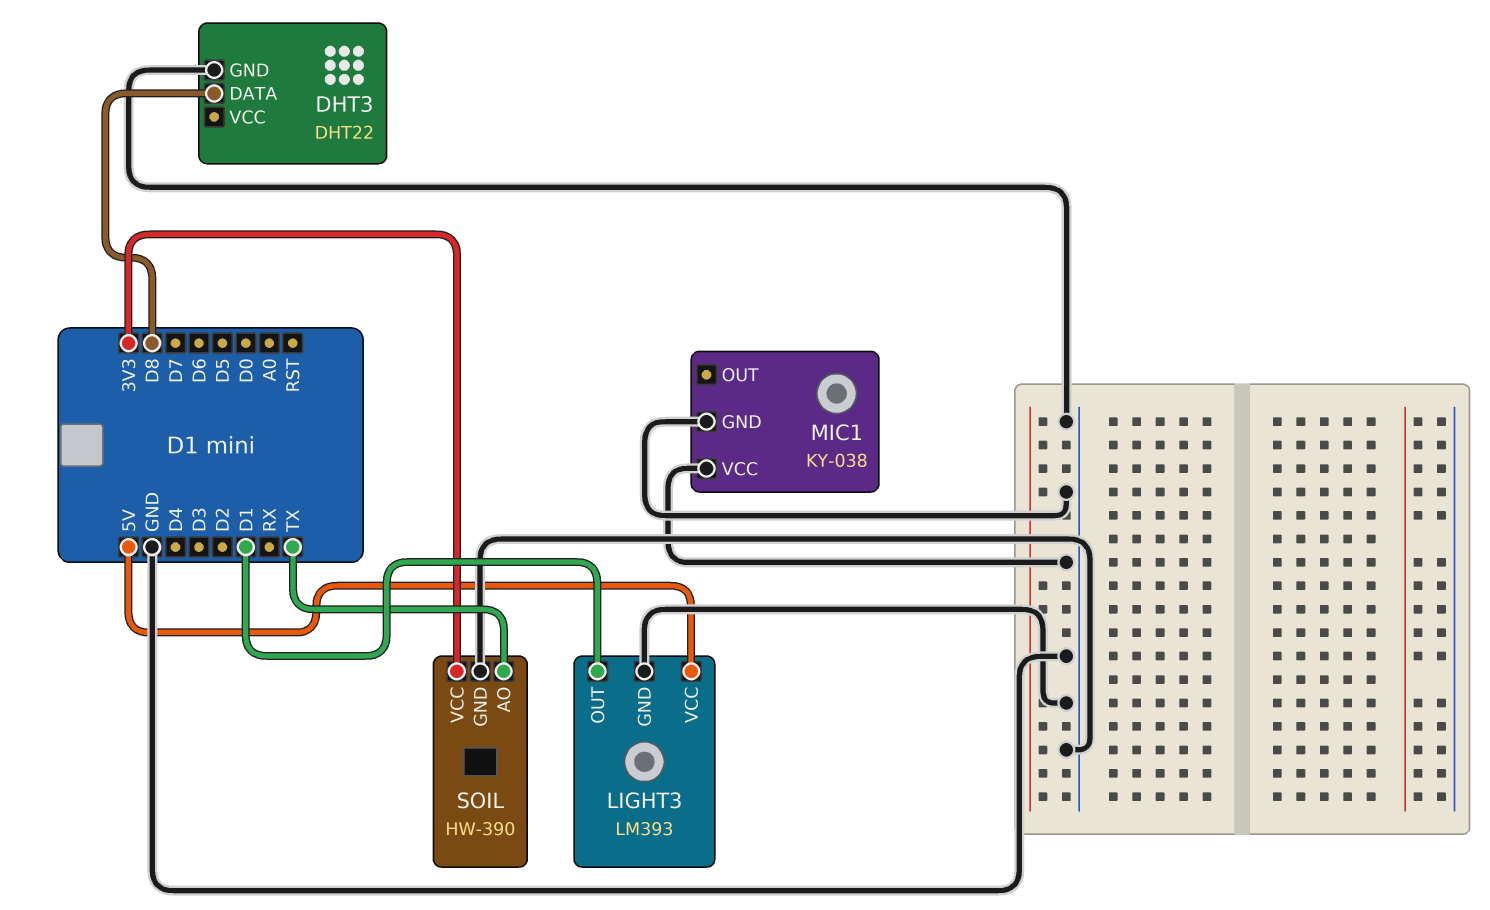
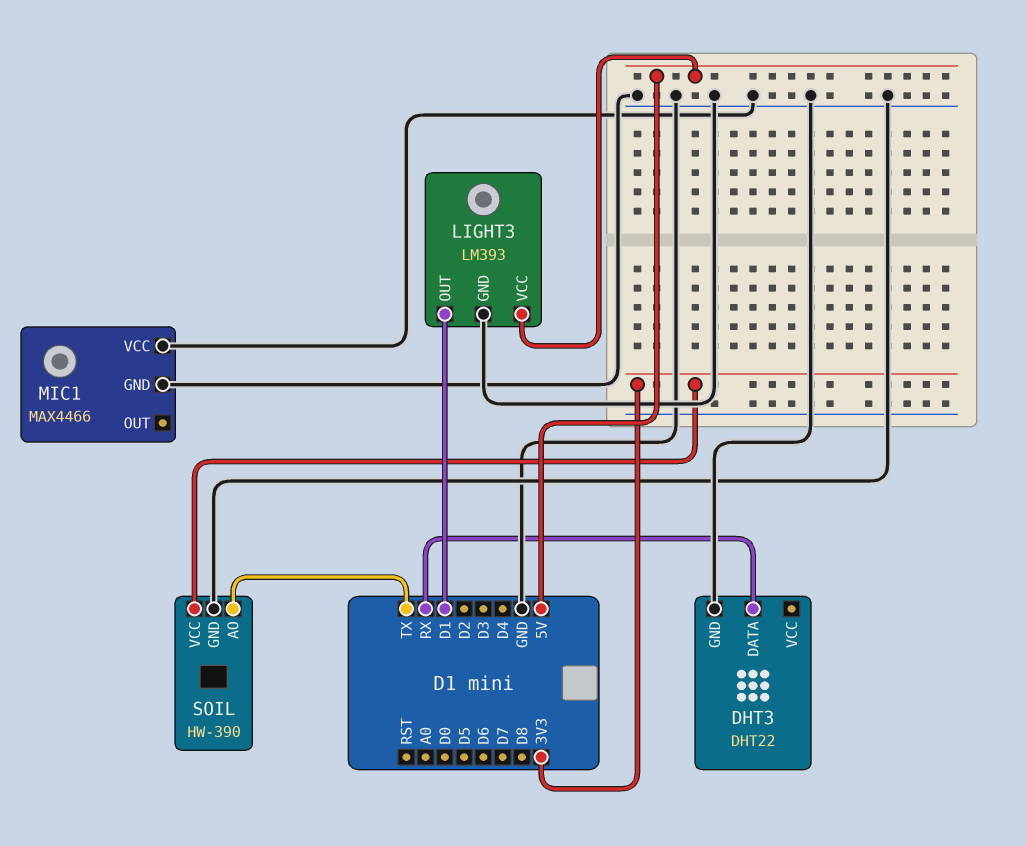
DHT3 pin DATA: D8 -> RX
MIC1: KY-038 -> MAX4466

